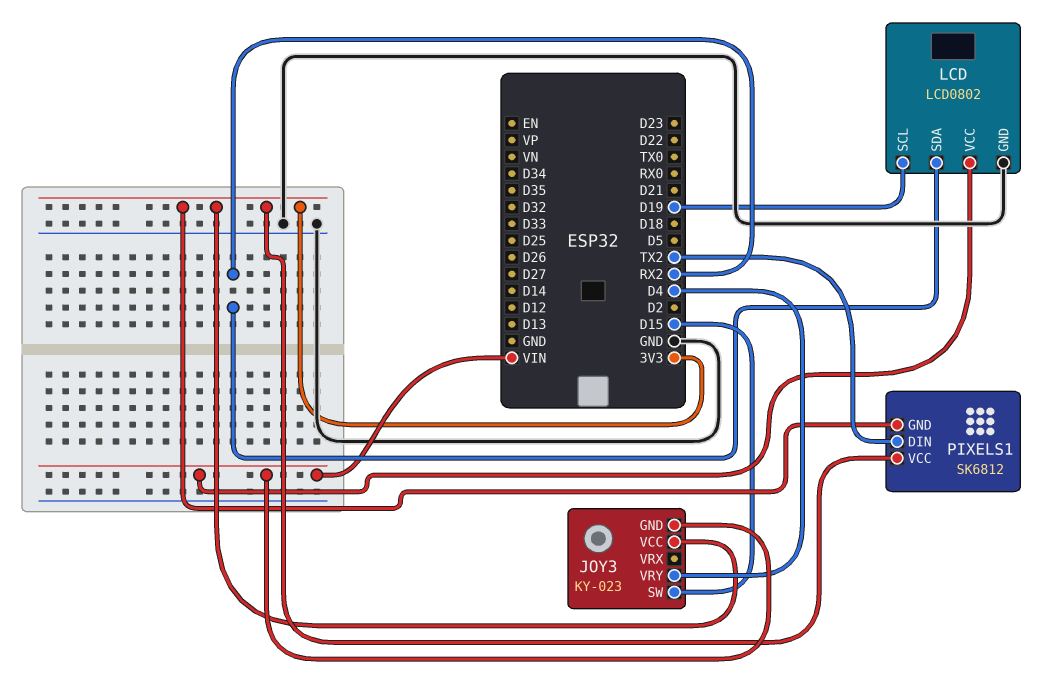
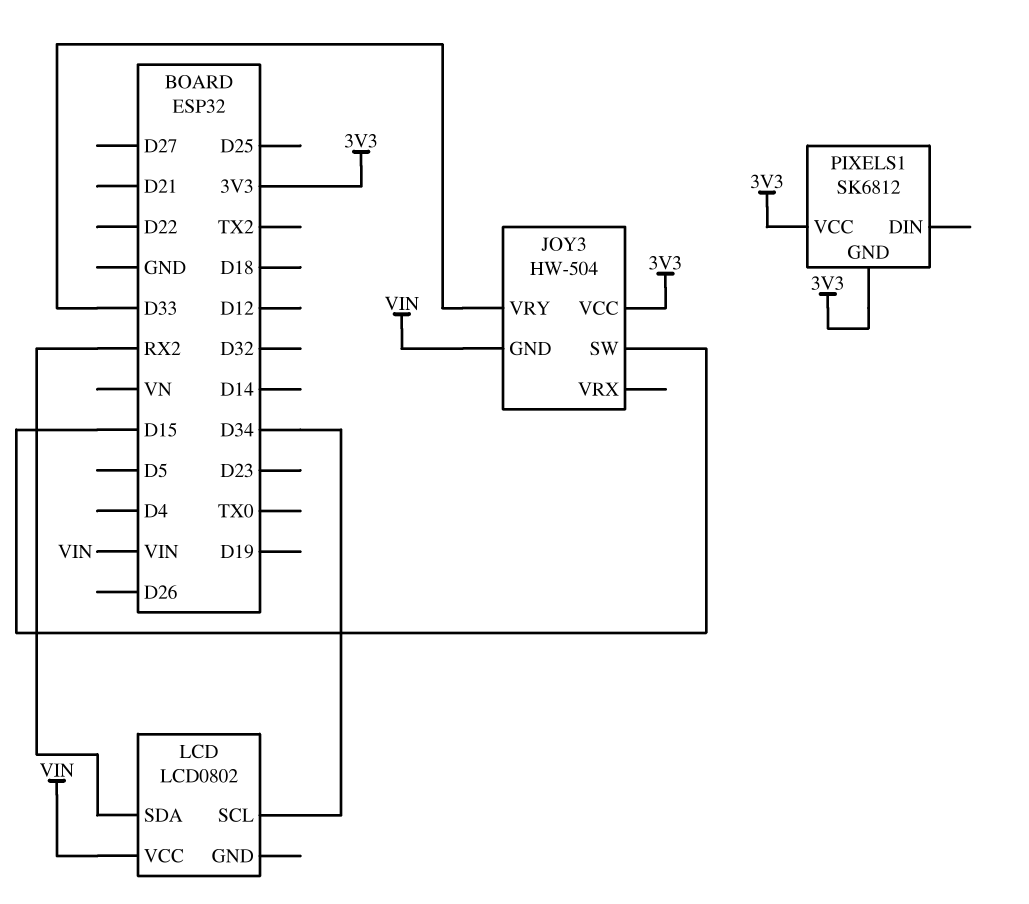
JOY3: KY-023 -> HW-504
JOY3 pin VRY: D4 -> D33
LCD pin GND: GND -> none
LCD pin SCL: D19 -> D34
PIXELS1 pin DIN: TX2 -> none

